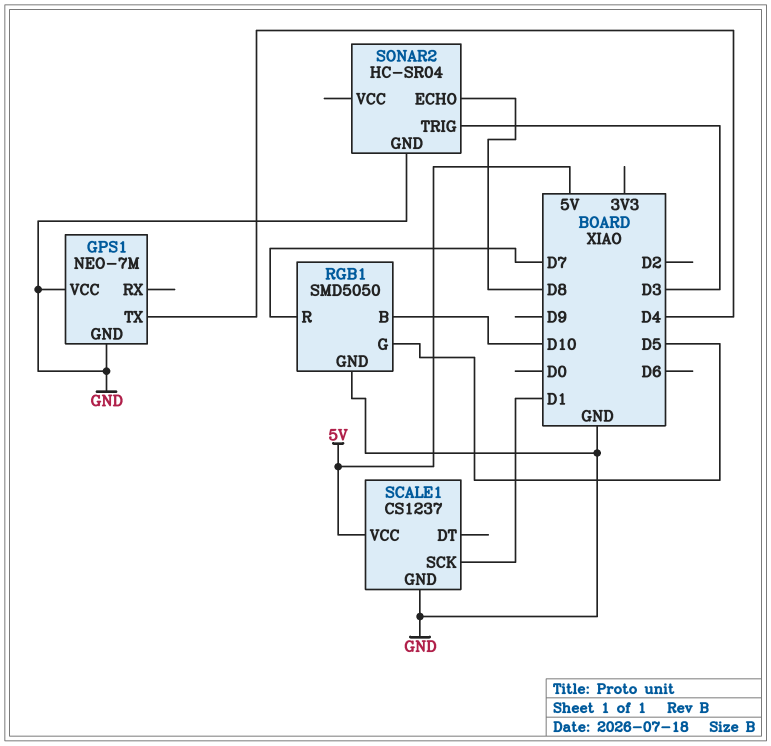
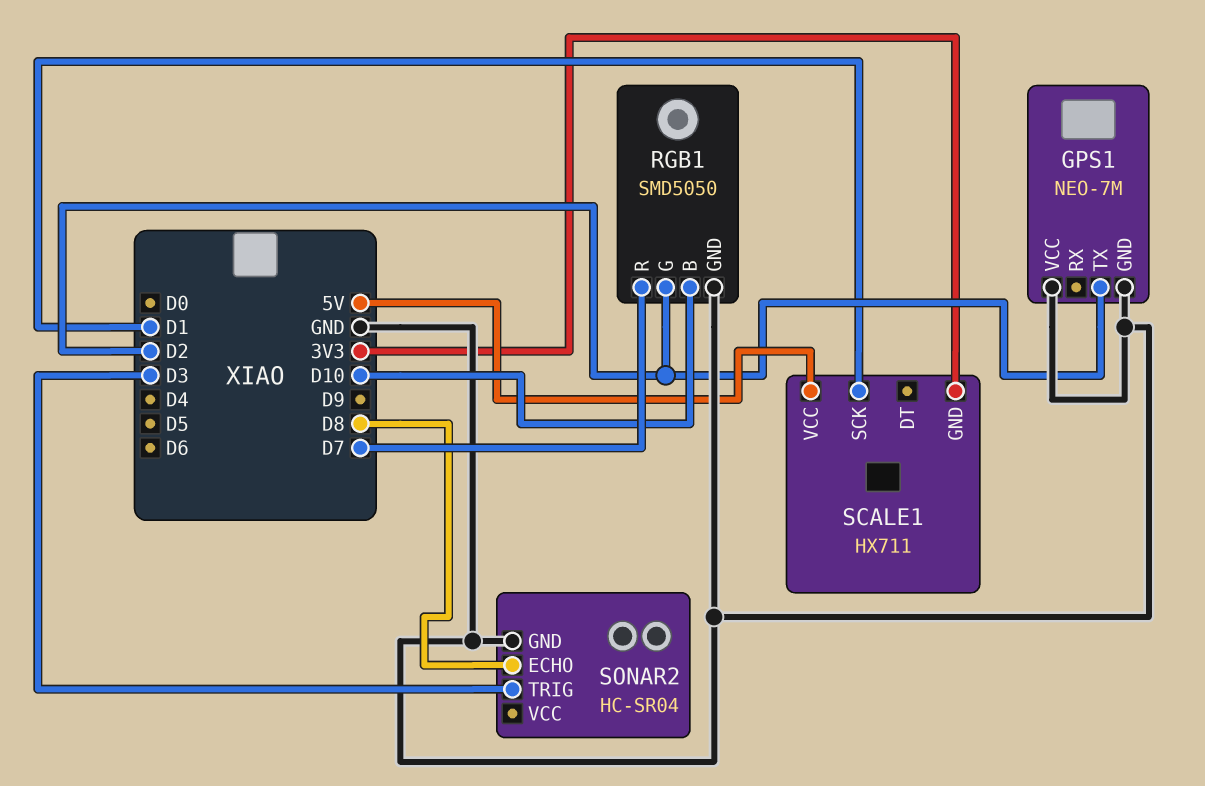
GPS1 pin TX: D4 -> D2
RGB1 pin G: D5 -> D2
SCALE1: CS1237 -> HX711
SCALE1 pin GND: GND -> 3V3

